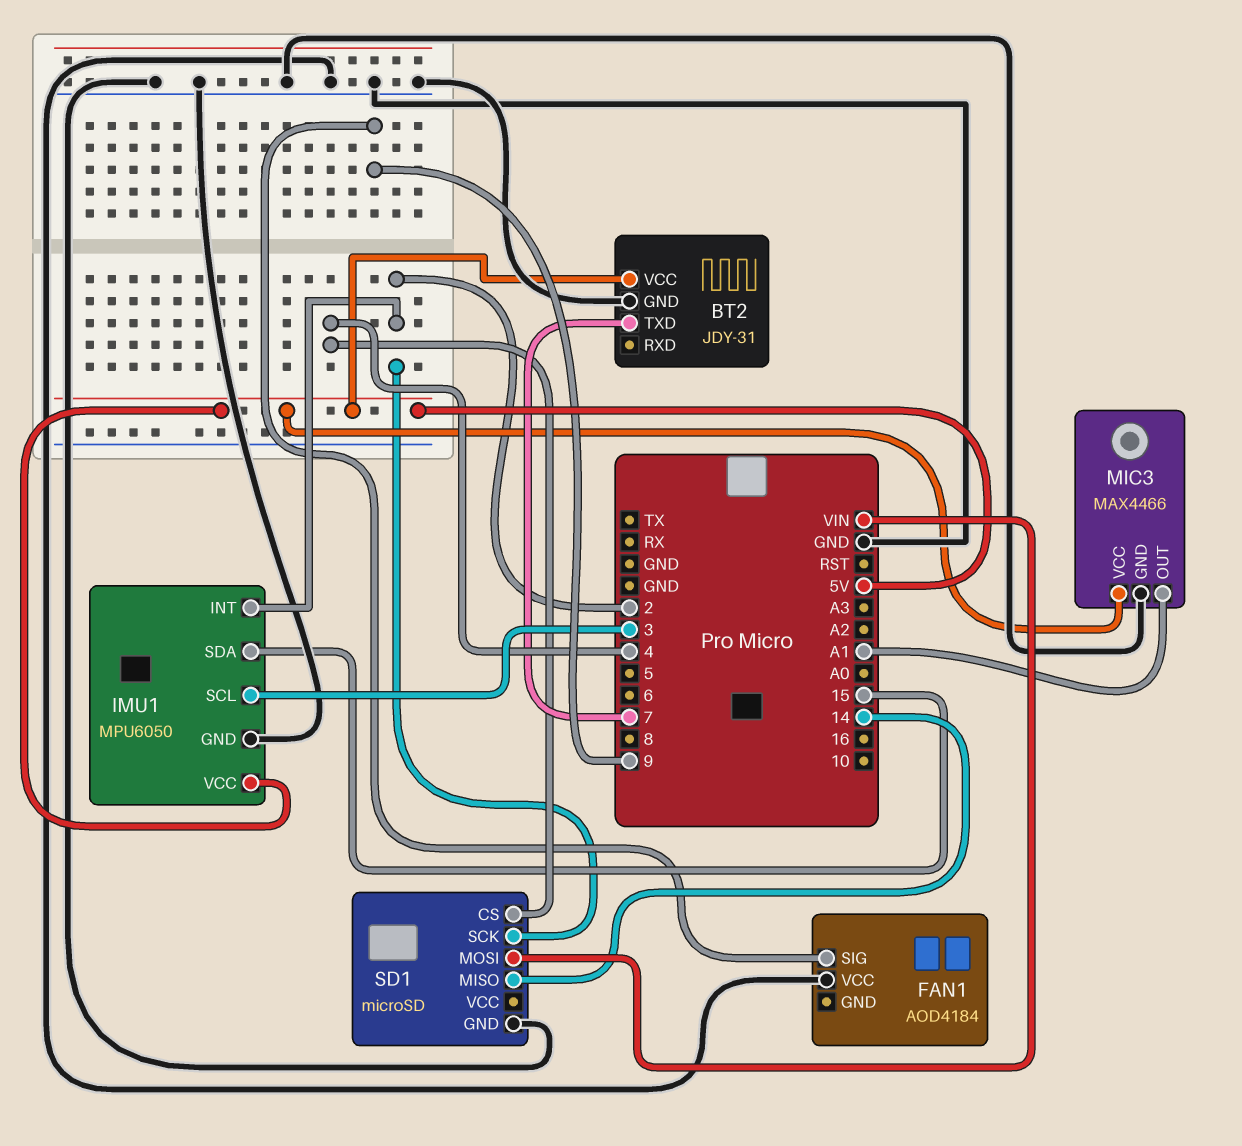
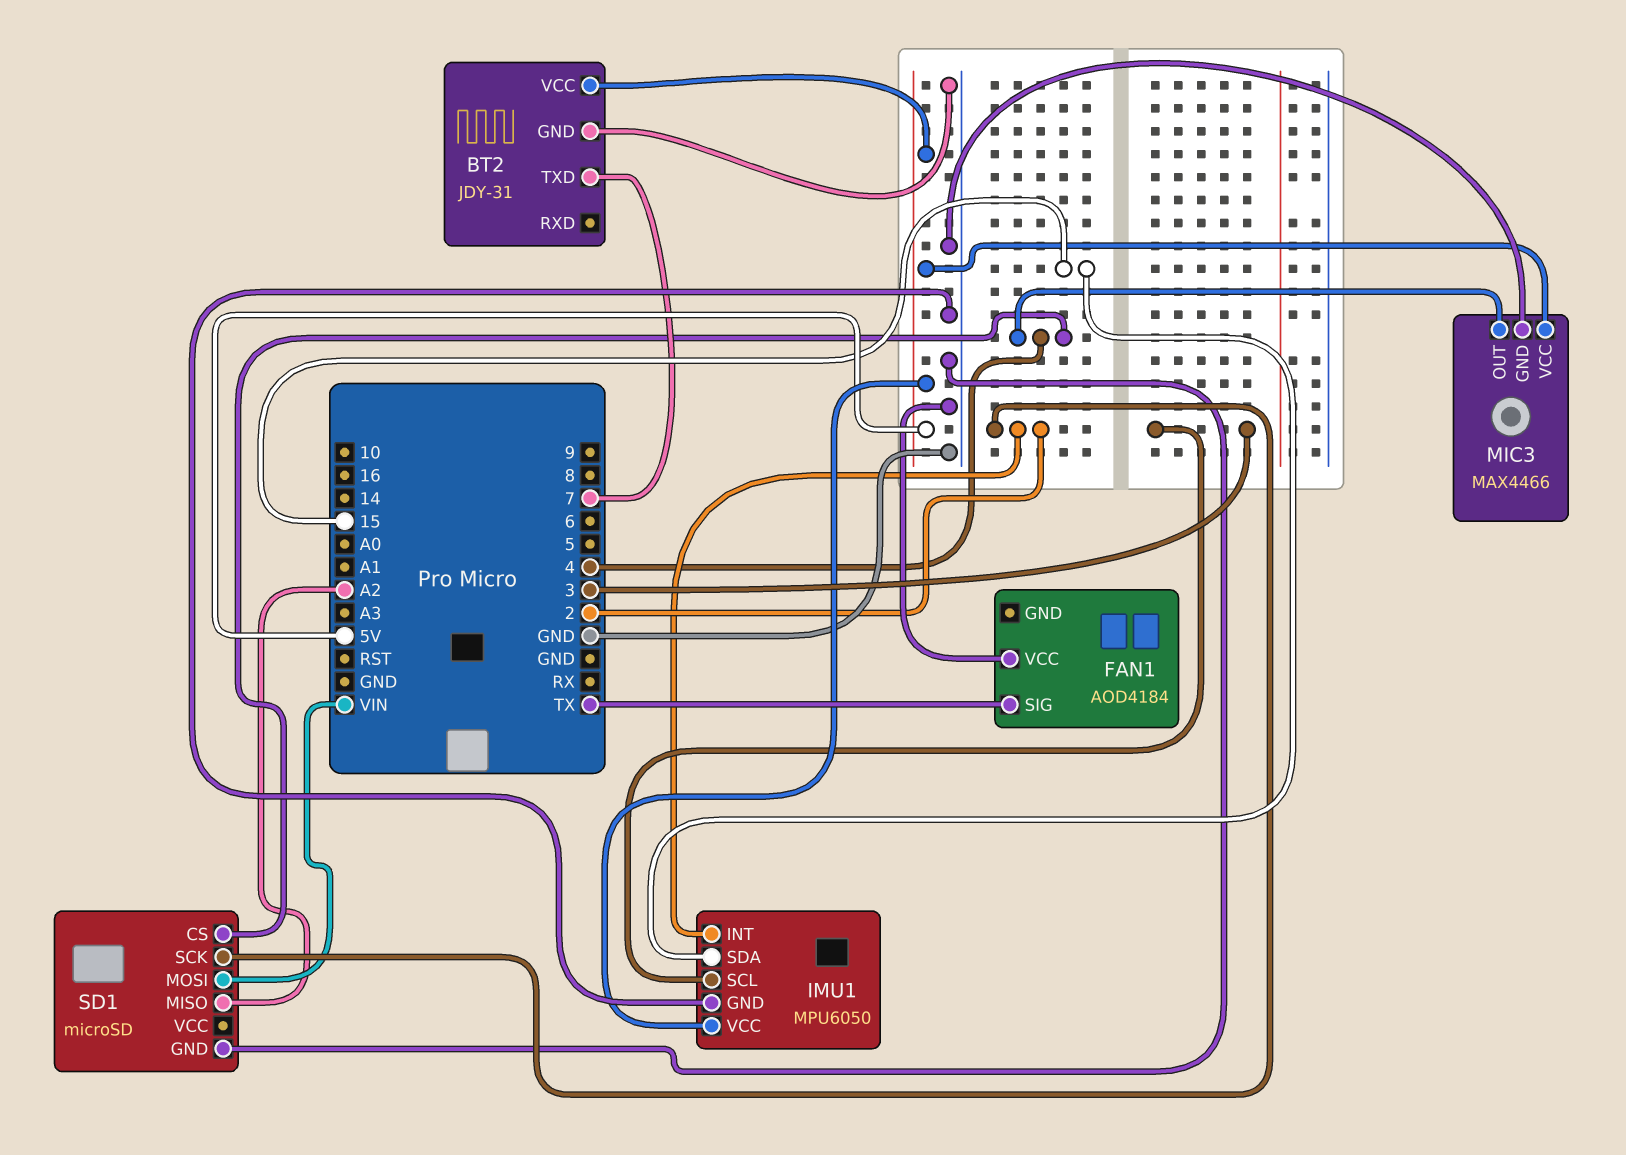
FAN1 pin SIG: 9 -> TX
MIC3 pin OUT: A1 -> 4
SD1 pin MISO: 14 -> A2

